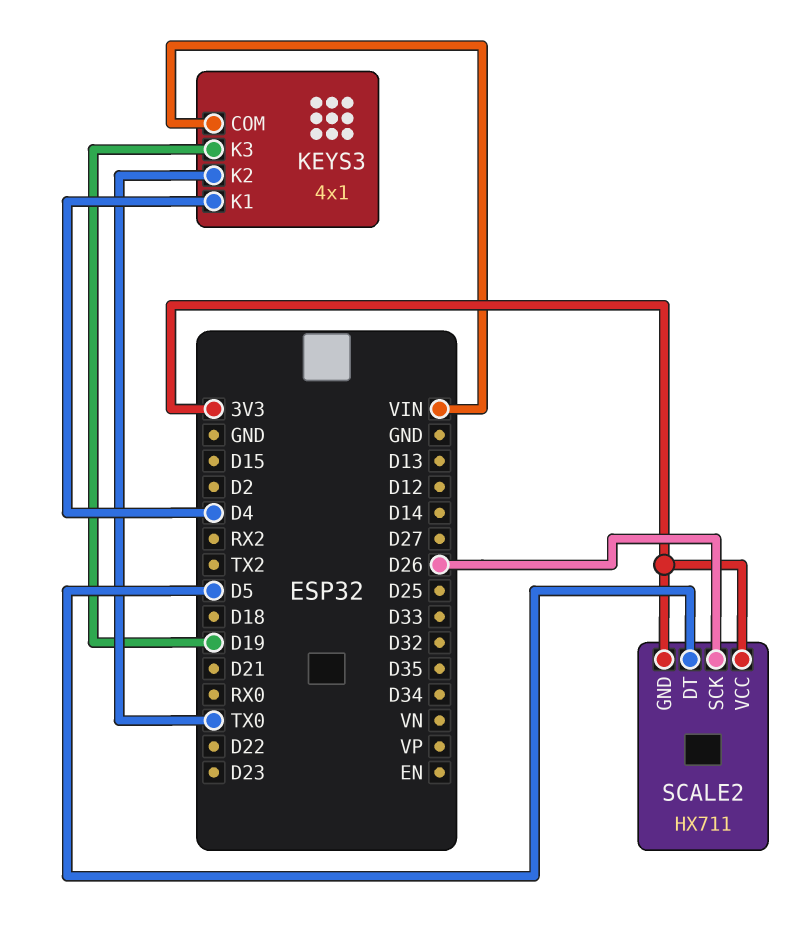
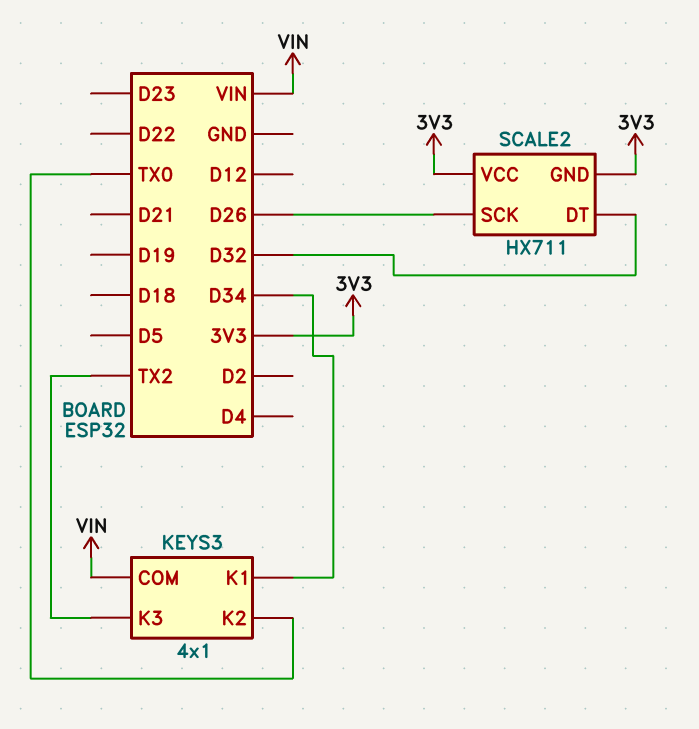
KEYS3 pin K1: D4 -> D34
KEYS3 pin K3: D19 -> TX2
SCALE2 pin DT: D5 -> D32

